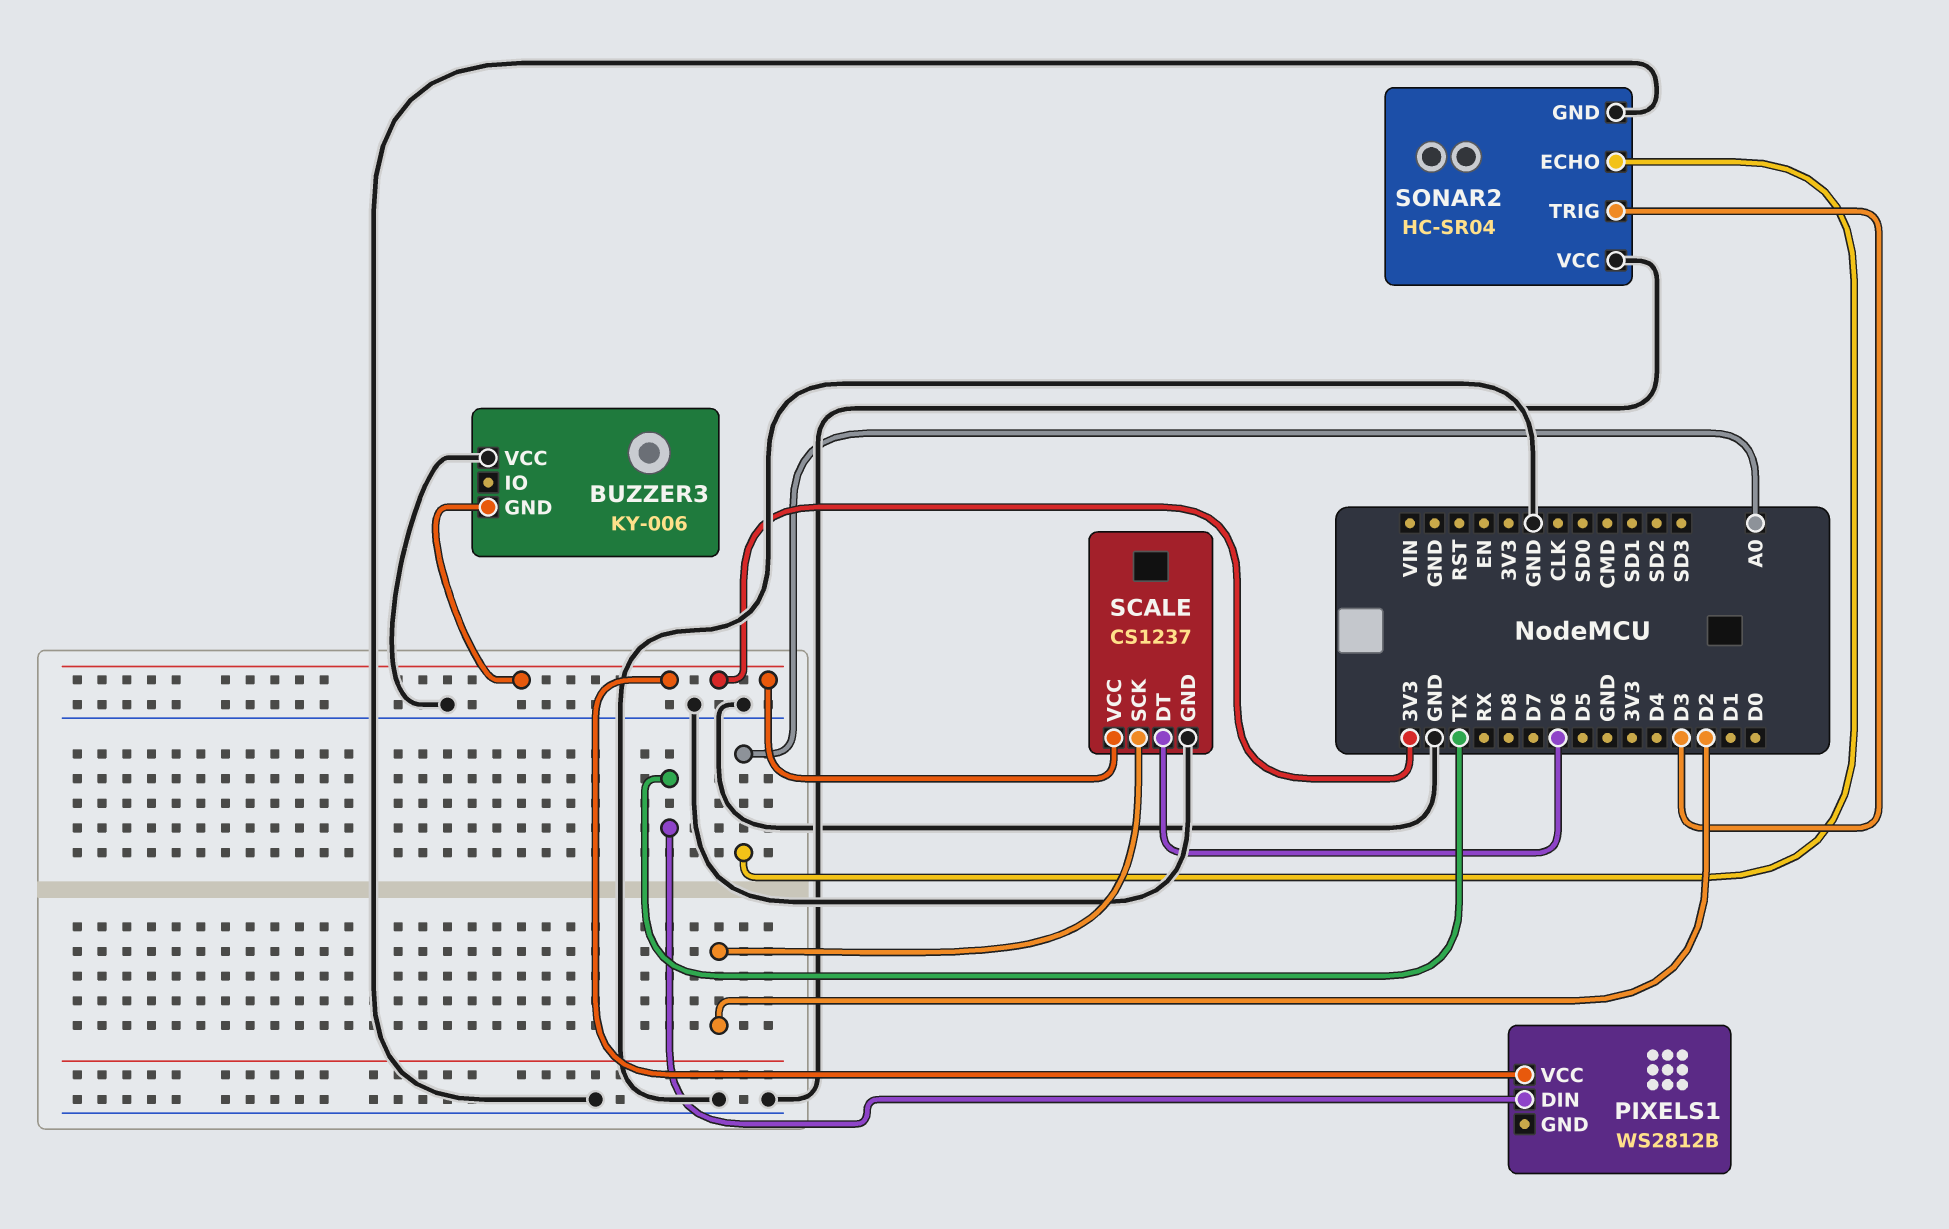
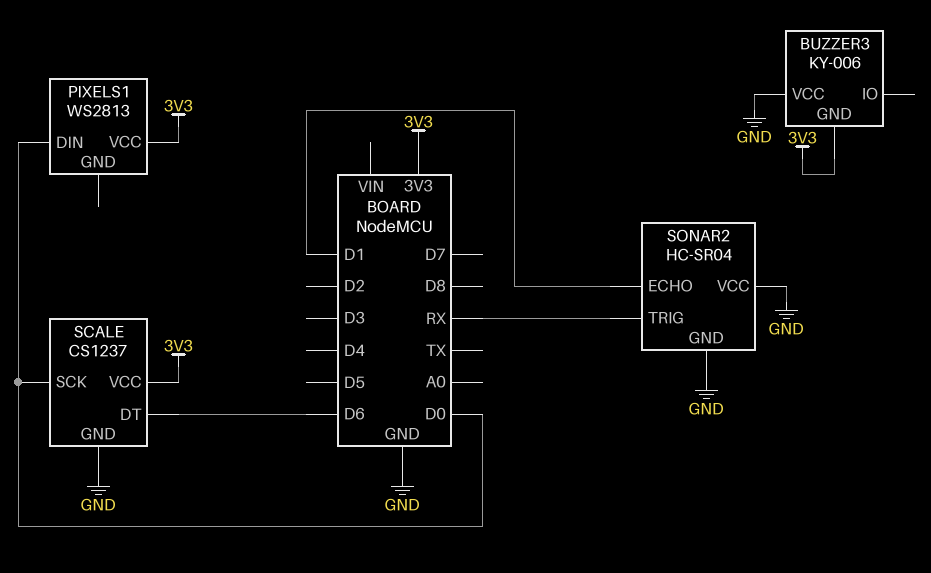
PIXELS1: WS2812B -> WS2813
PIXELS1 pin DIN: TX -> D0
SCALE pin SCK: D2 -> D0
SONAR2 pin ECHO: A0 -> D1
SONAR2 pin TRIG: D3 -> RX

